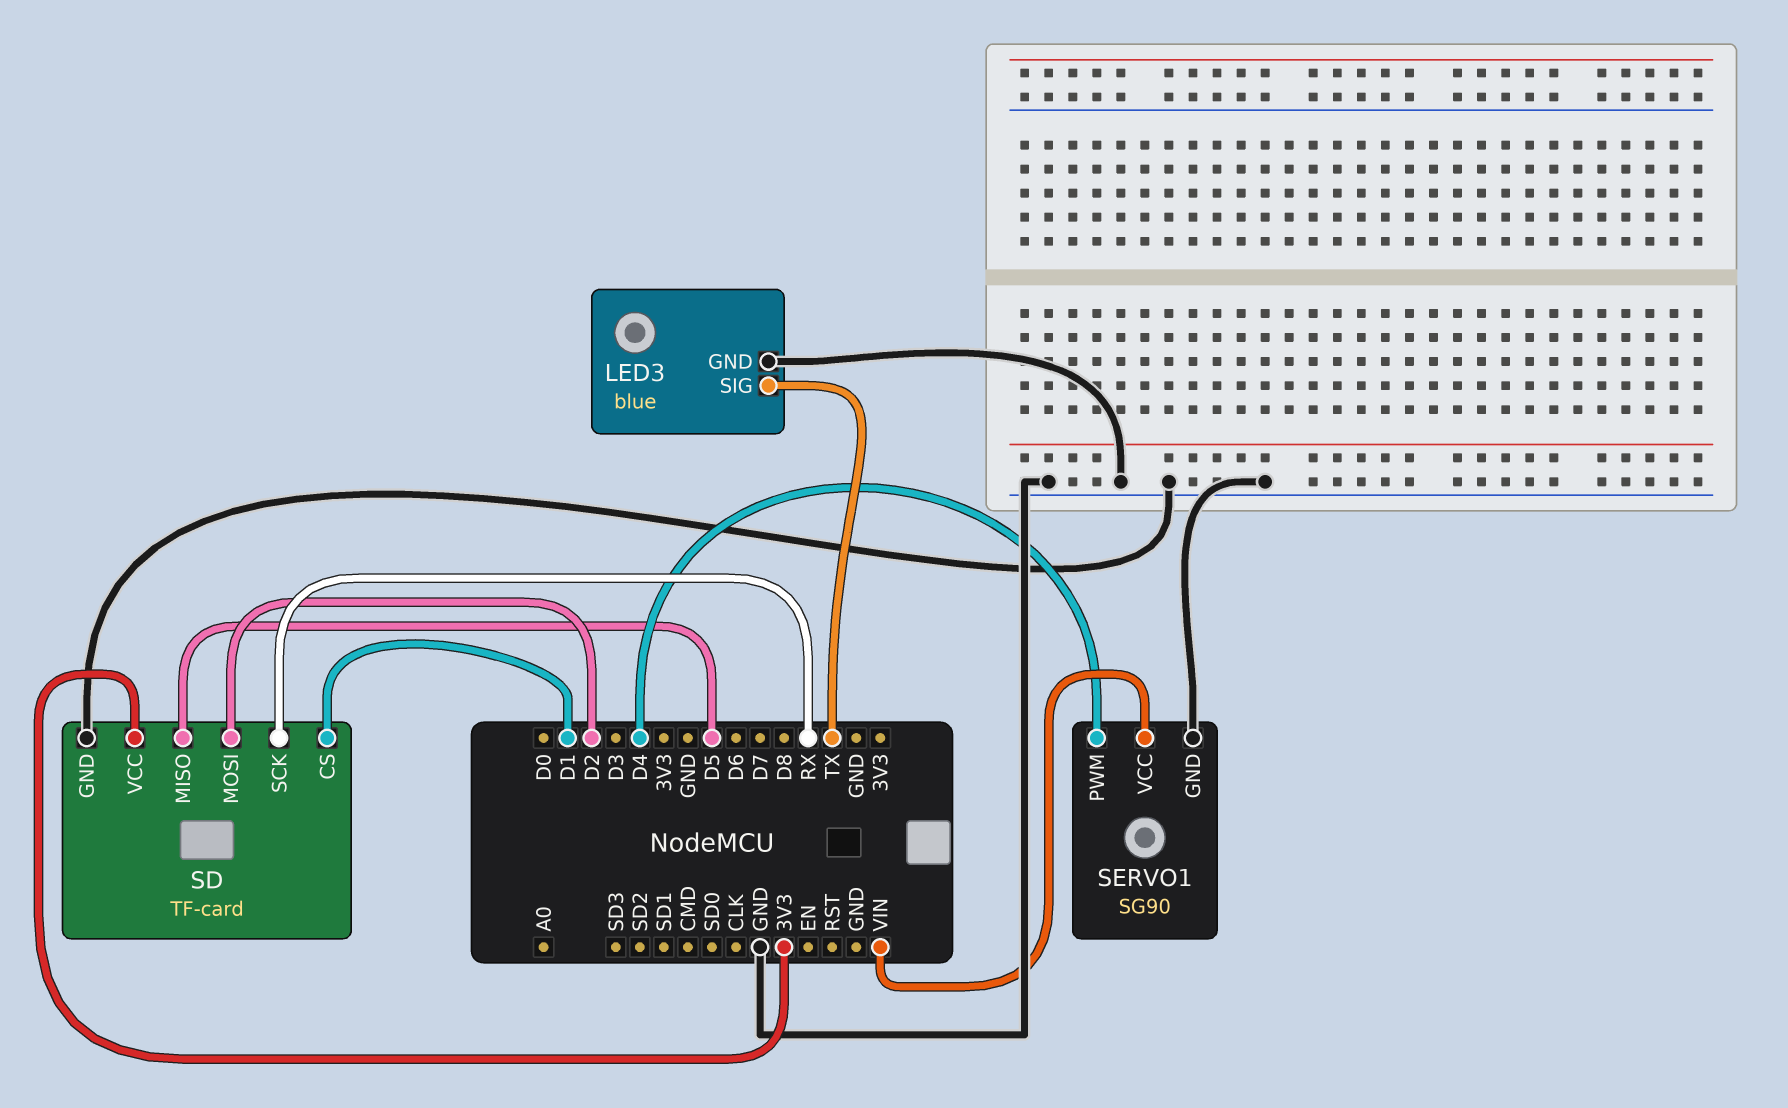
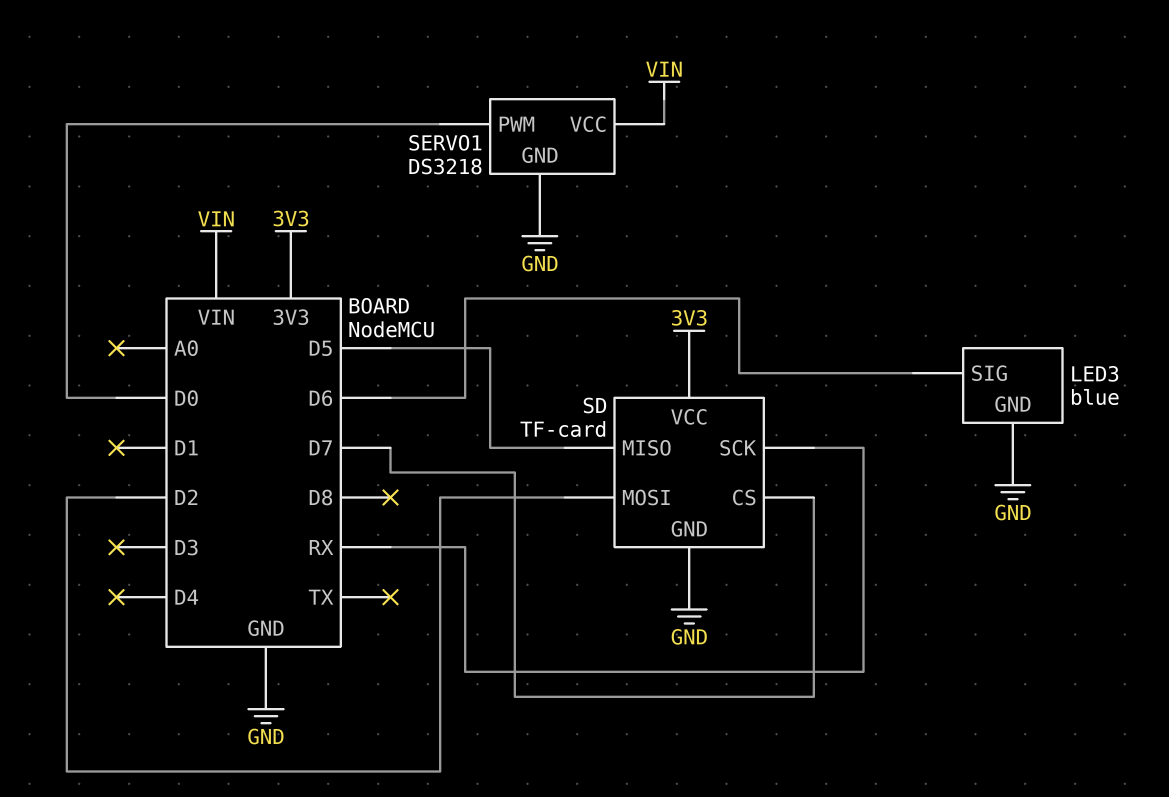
LED3 pin SIG: TX -> D6
SD pin CS: D1 -> D7
SERVO1: SG90 -> DS3218
SERVO1 pin PWM: D4 -> D0

